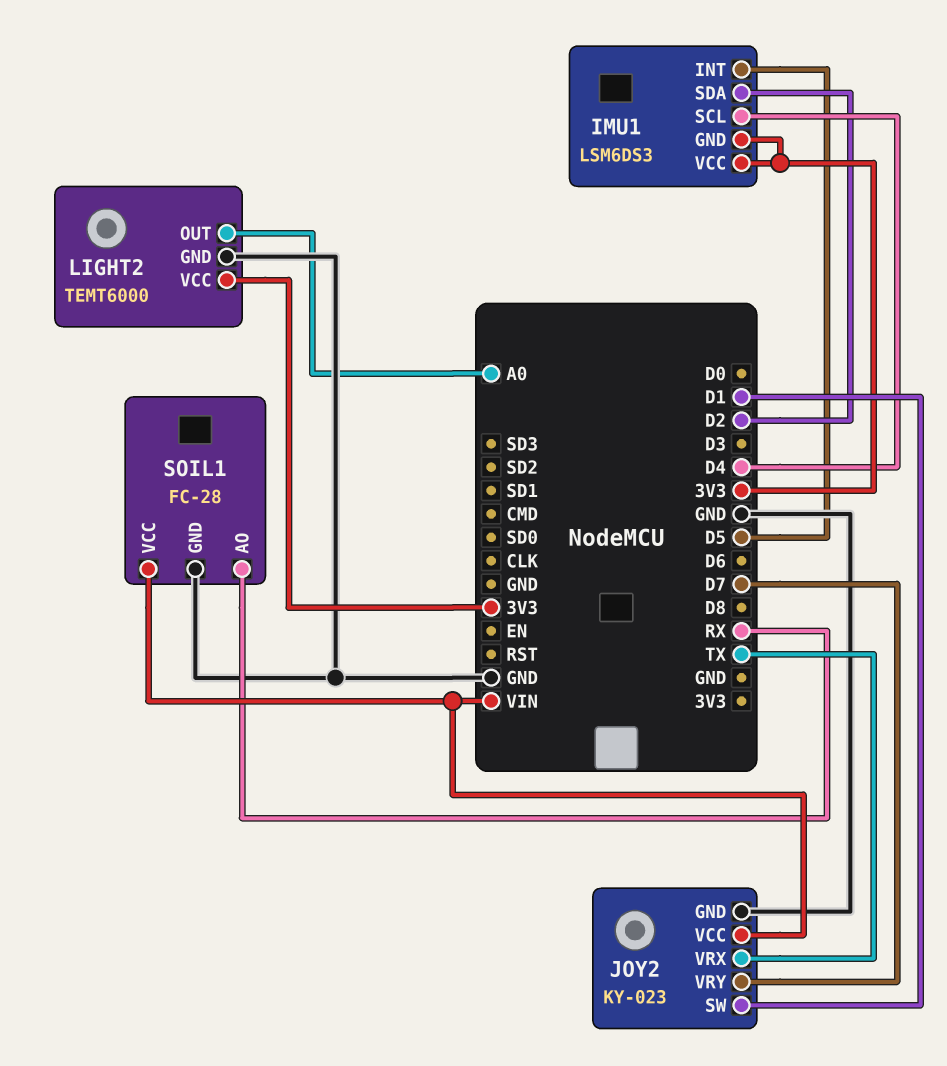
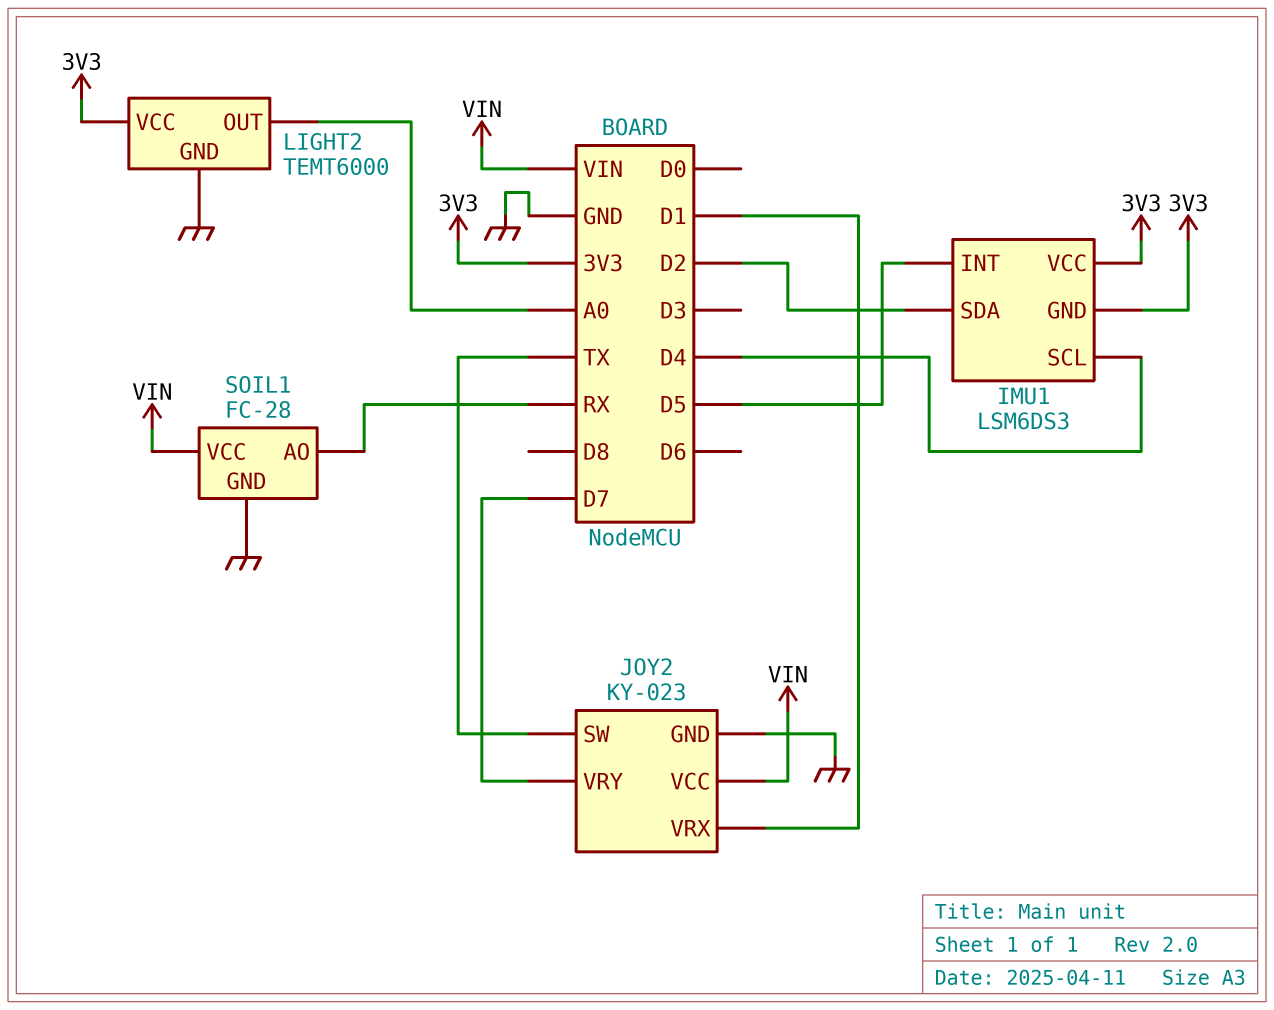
JOY2 pin SW: D1 -> TX
JOY2 pin VRX: TX -> D1

